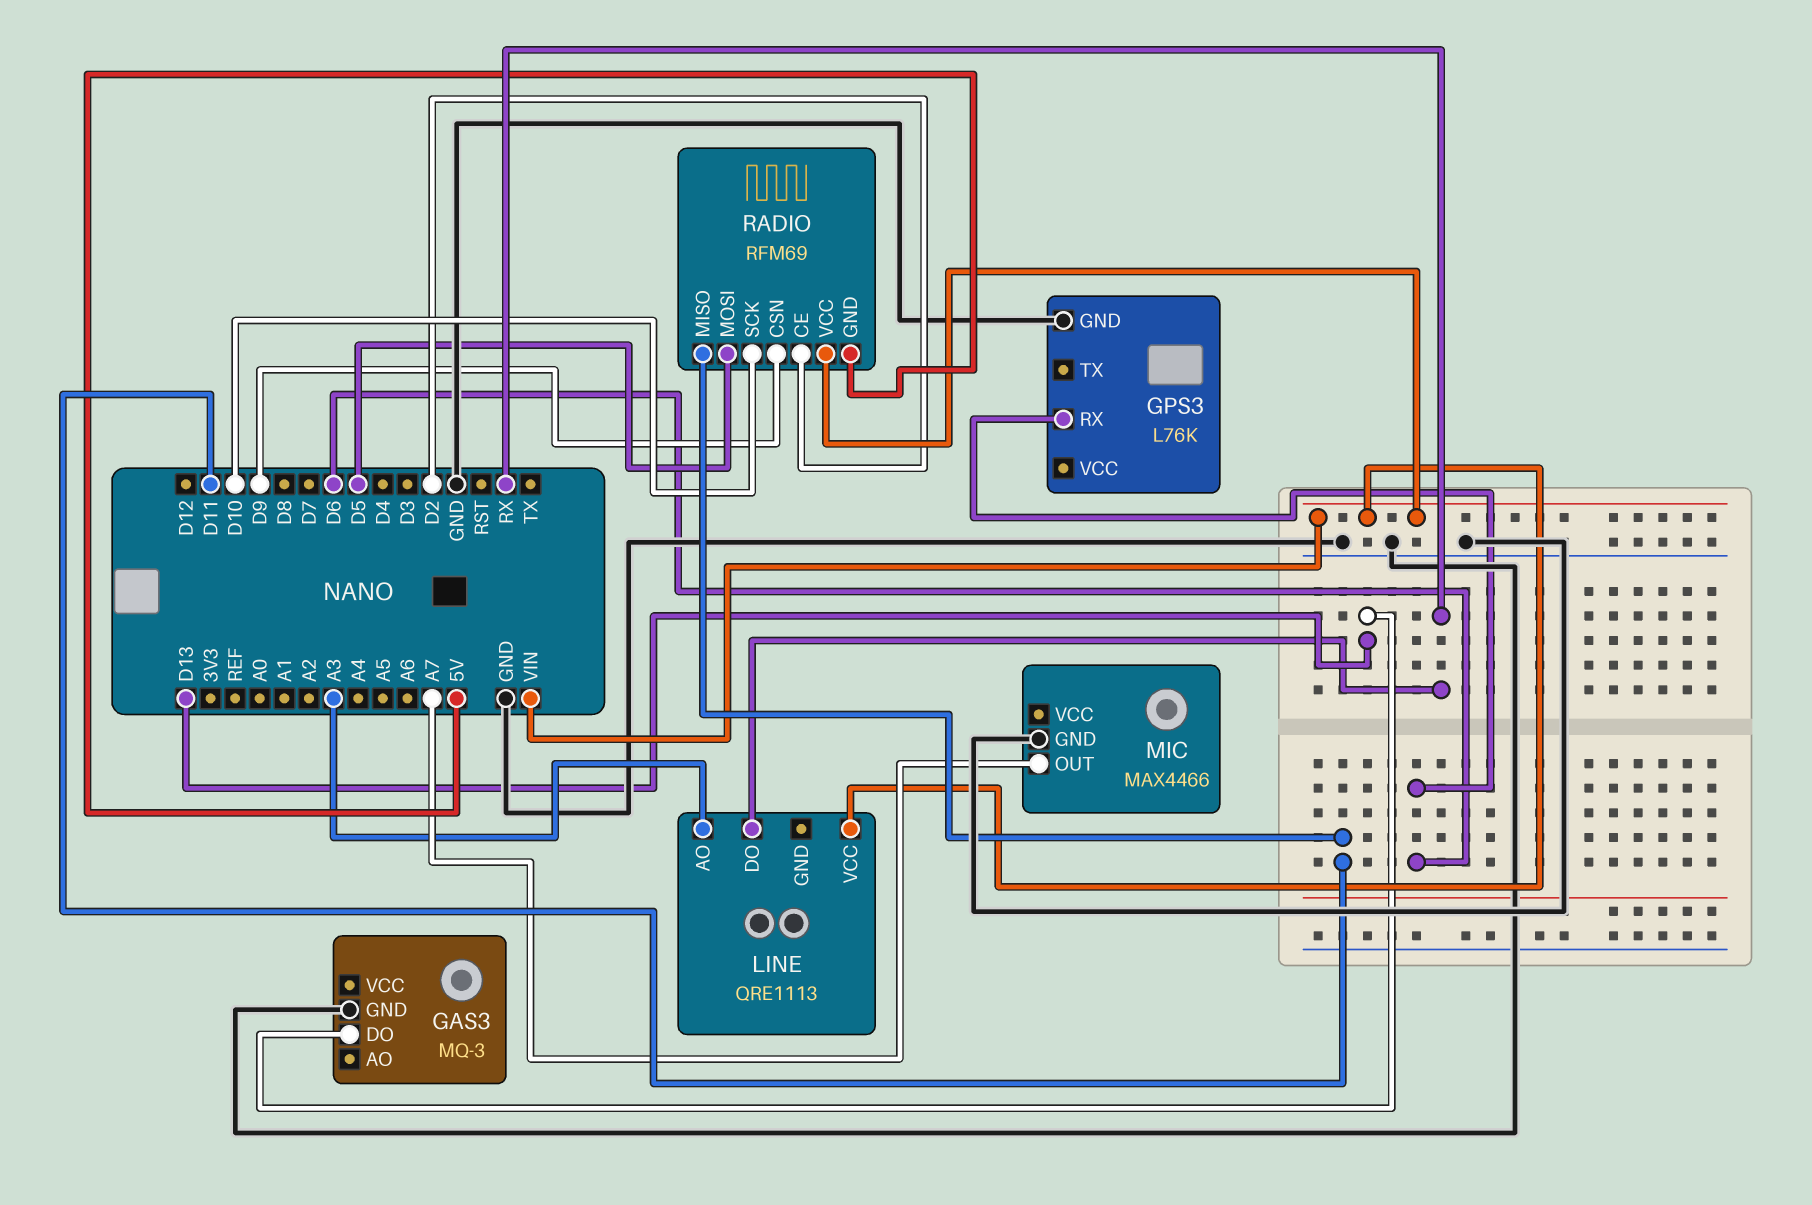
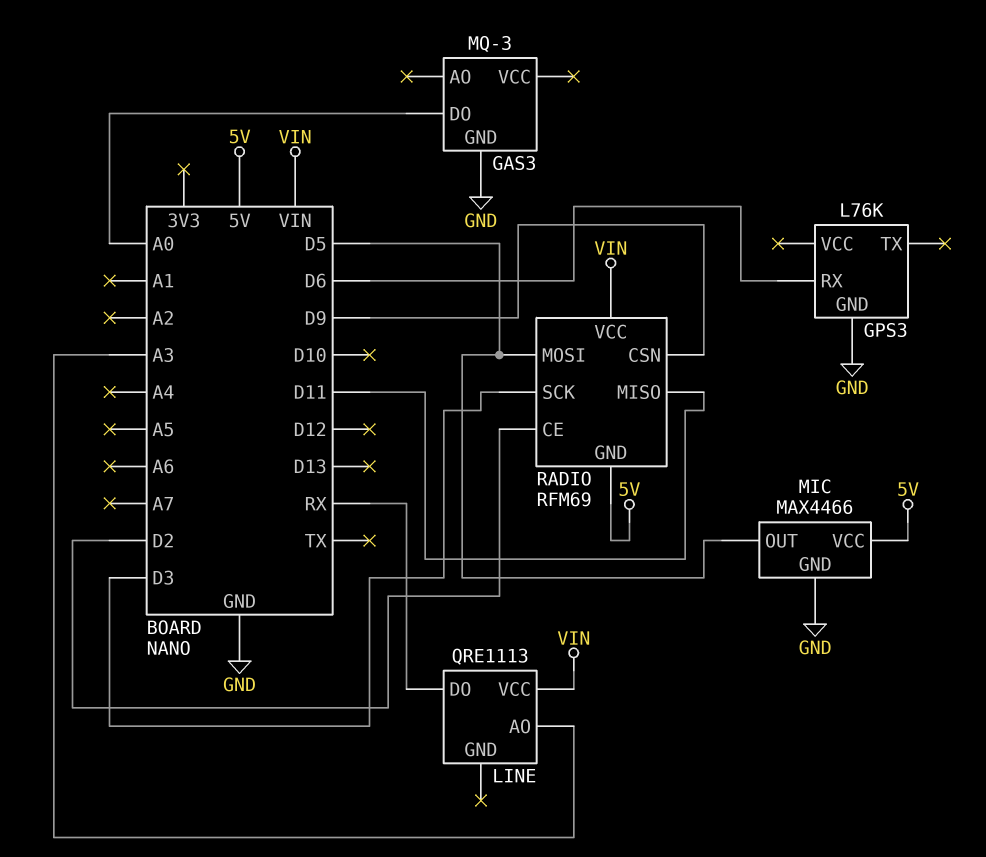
GAS3 pin DO: D13 -> A0
MIC pin OUT: A7 -> D5
MIC pin VCC: none -> 5V
RADIO pin SCK: D10 -> D3

